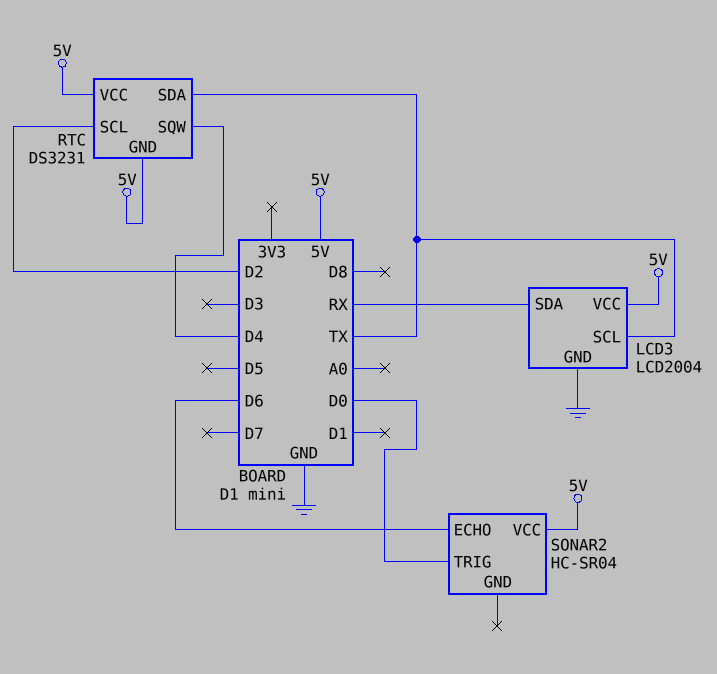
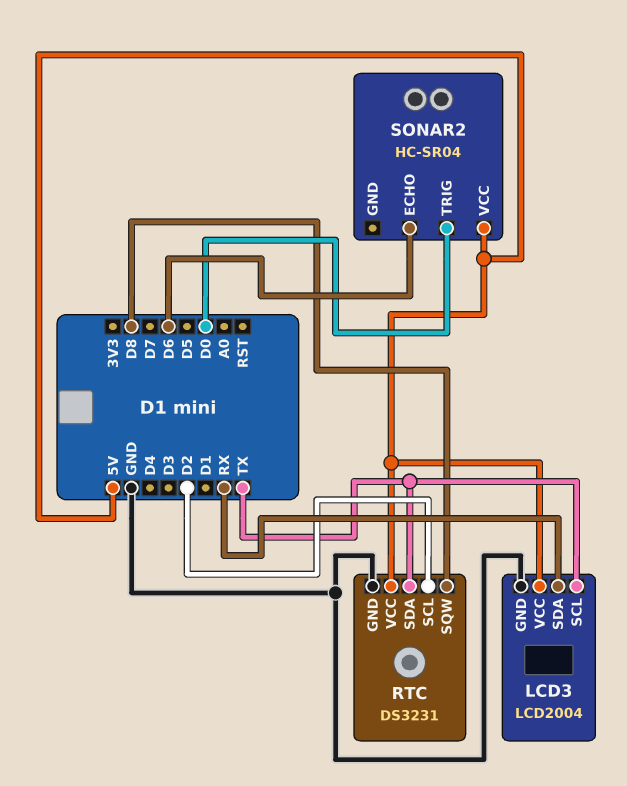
RTC pin GND: 5V -> GND
RTC pin SQW: D4 -> D8

